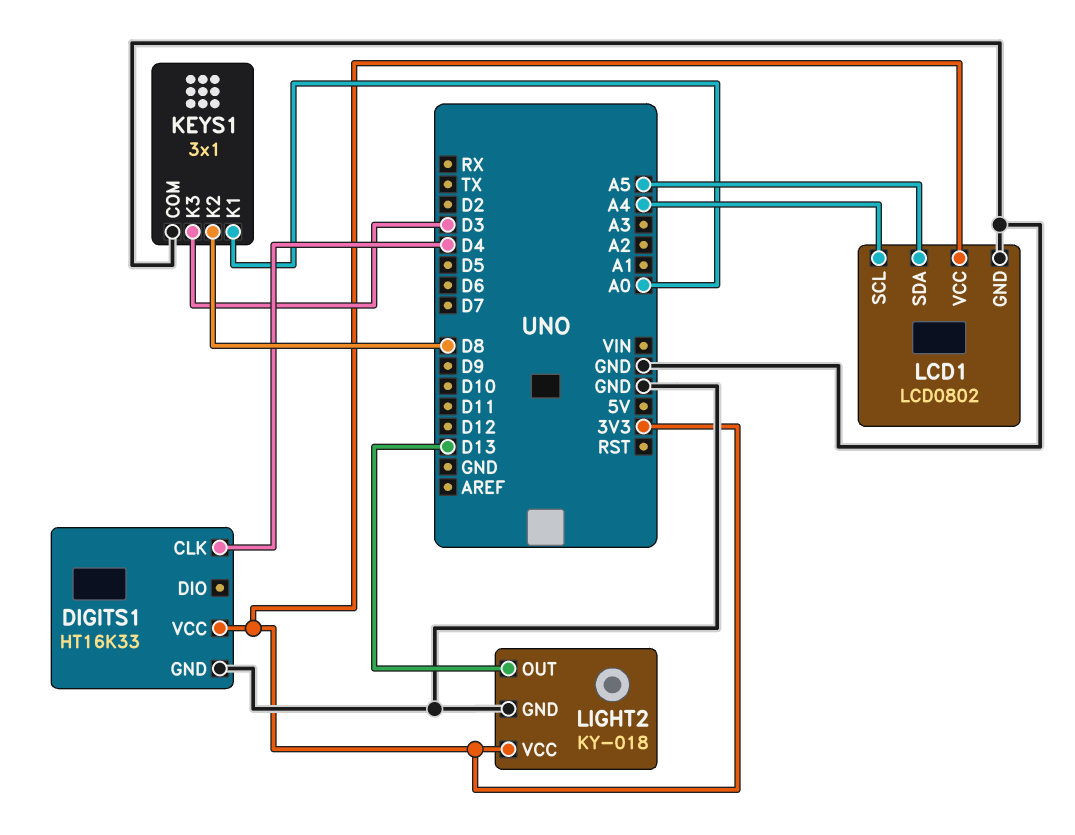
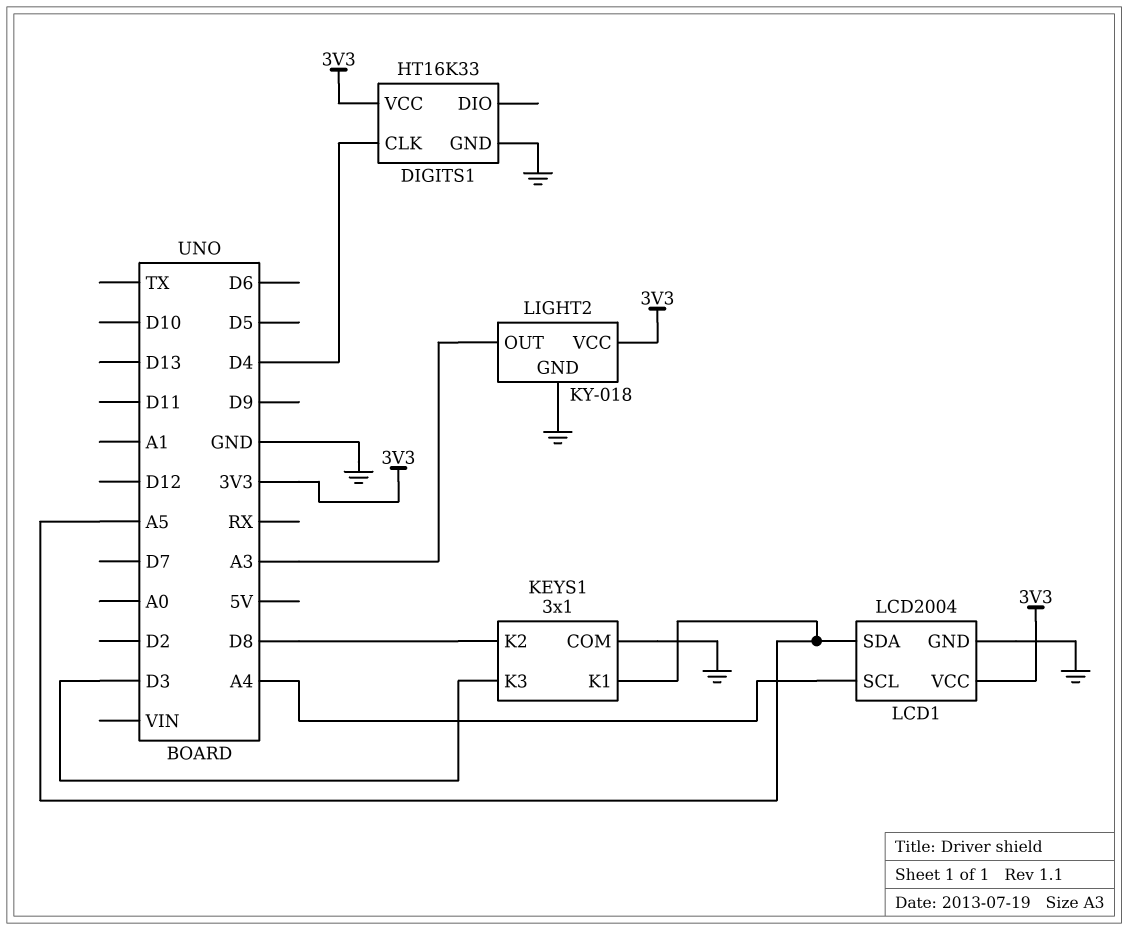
KEYS1 pin K1: A0 -> A5
LCD1: LCD0802 -> LCD2004
LIGHT2 pin OUT: D13 -> A3

